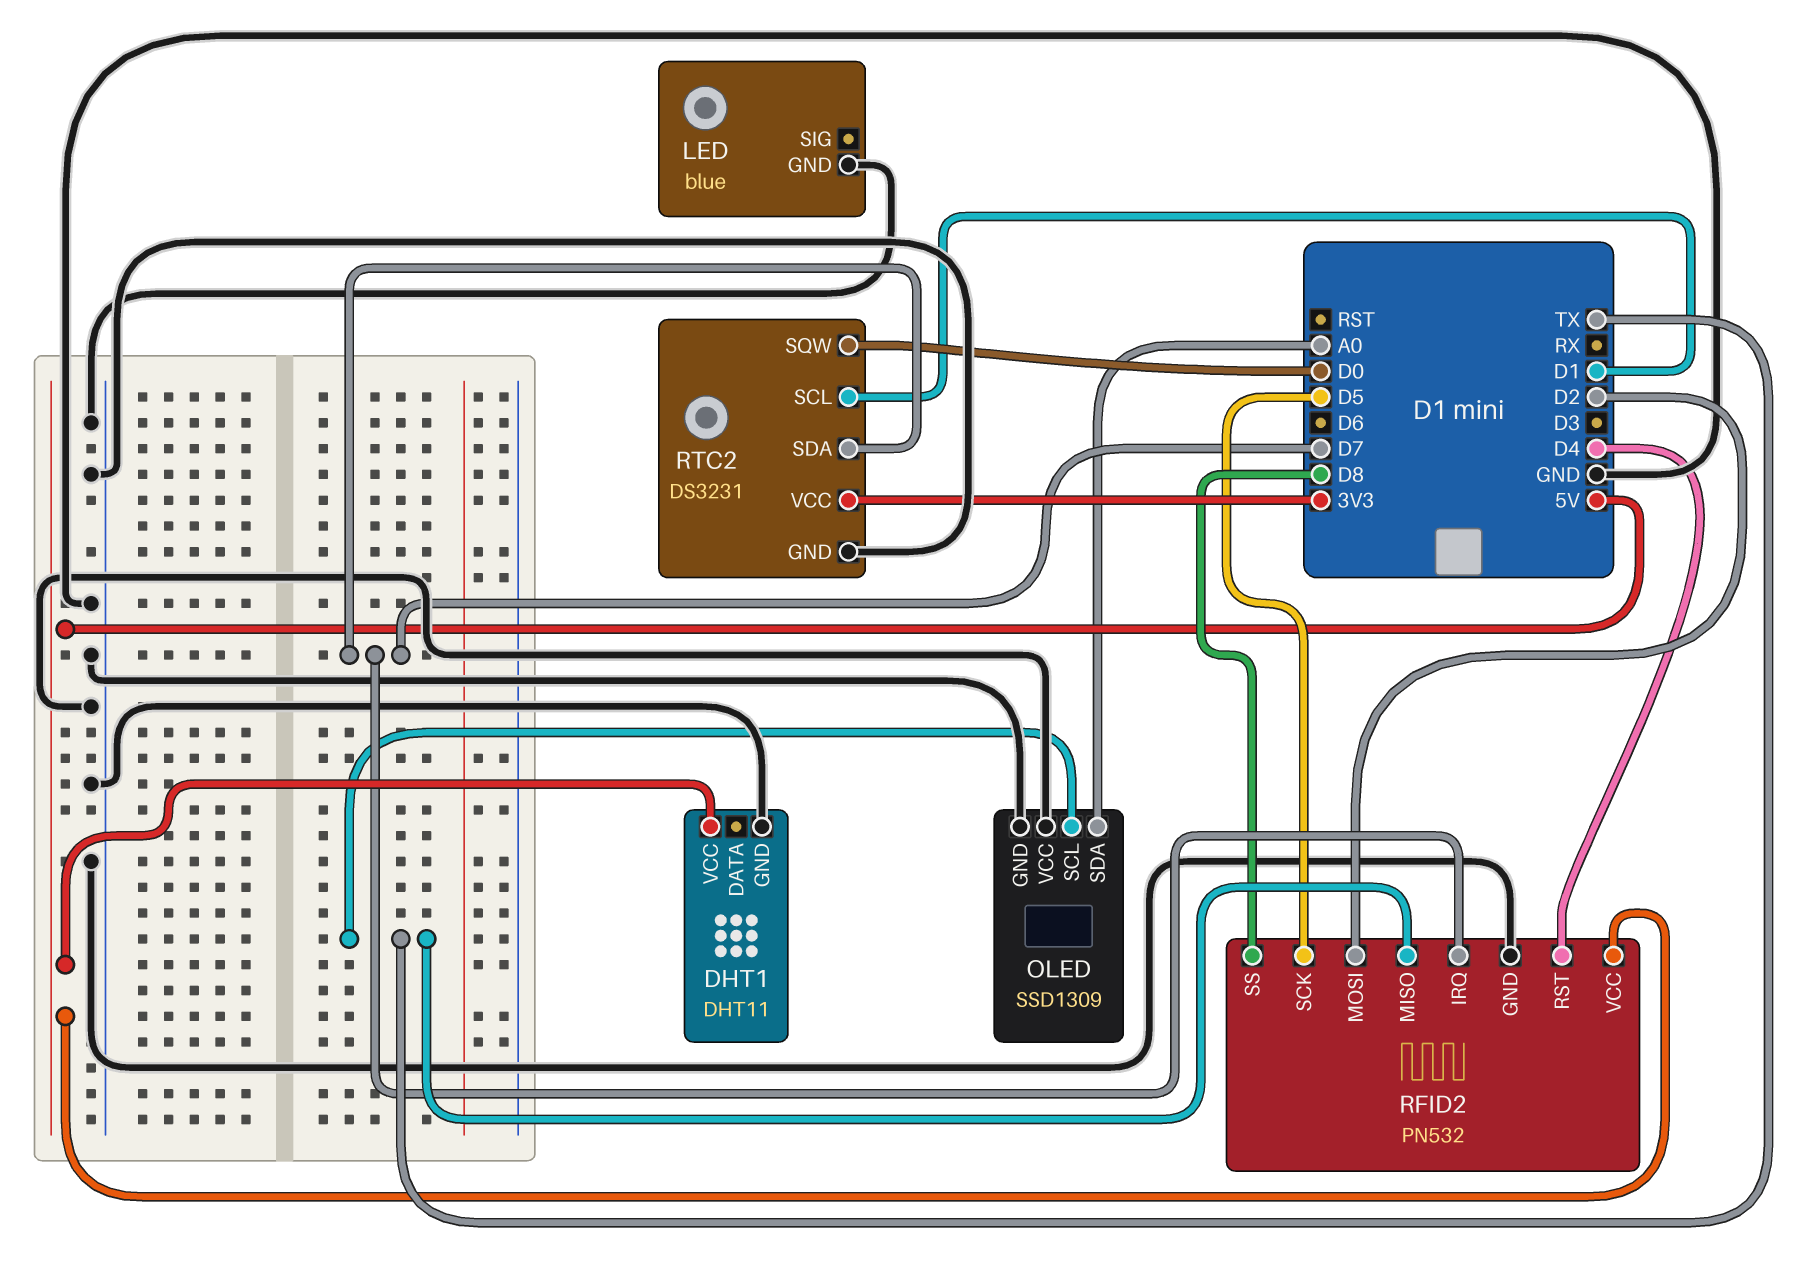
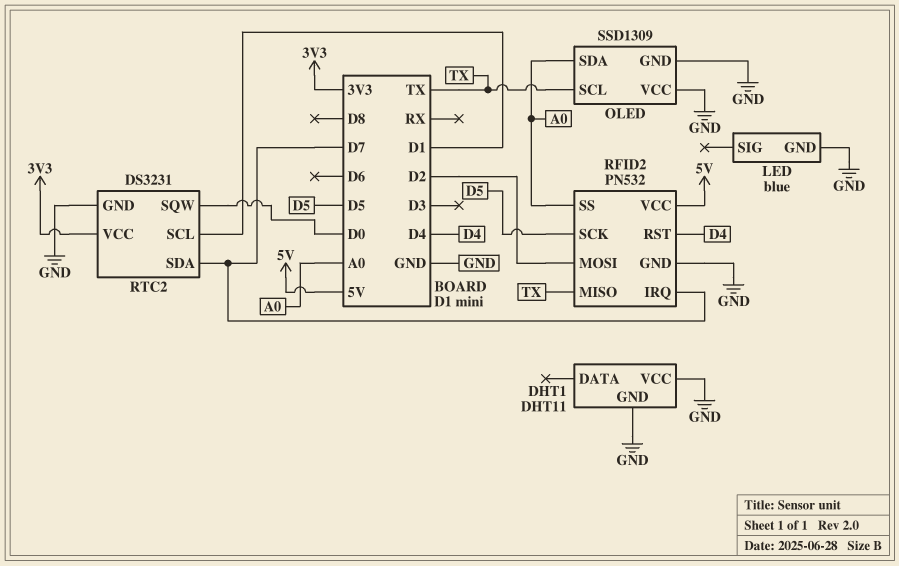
DHT1 pin VCC: 5V -> GND
RFID2 pin SS: D8 -> A0

